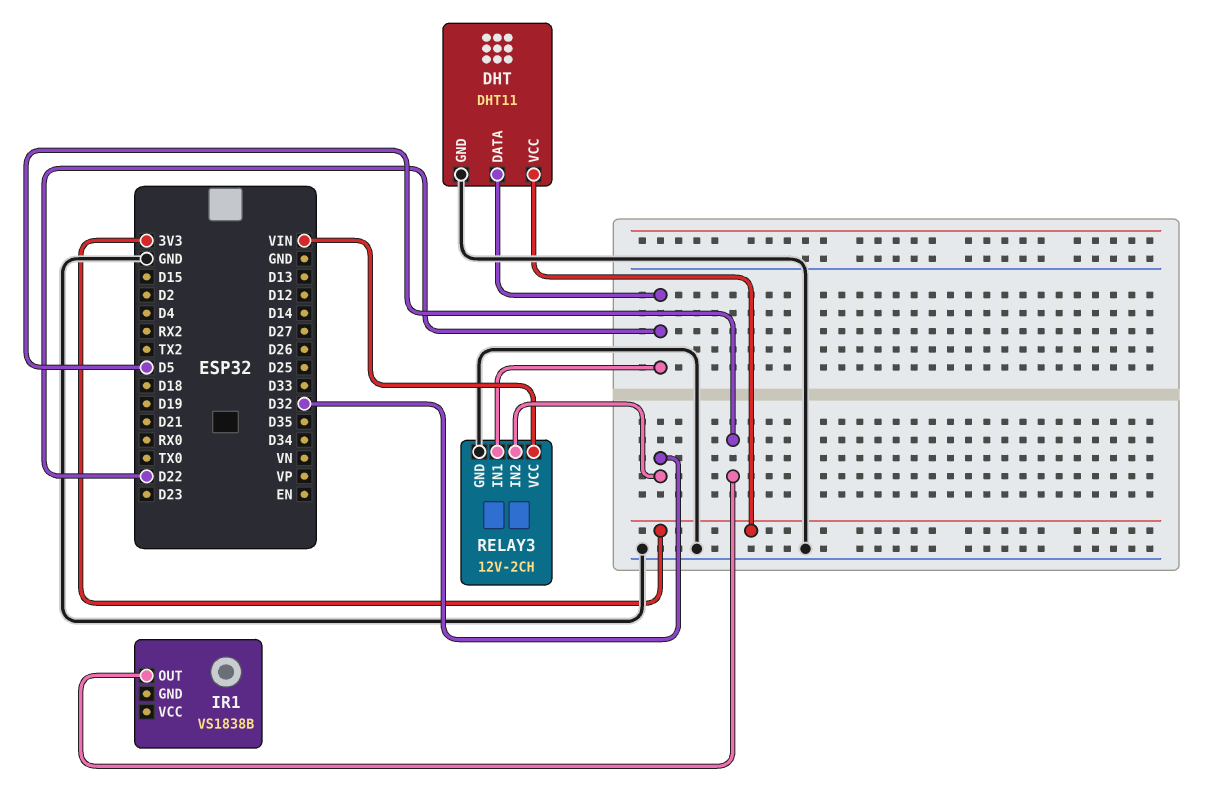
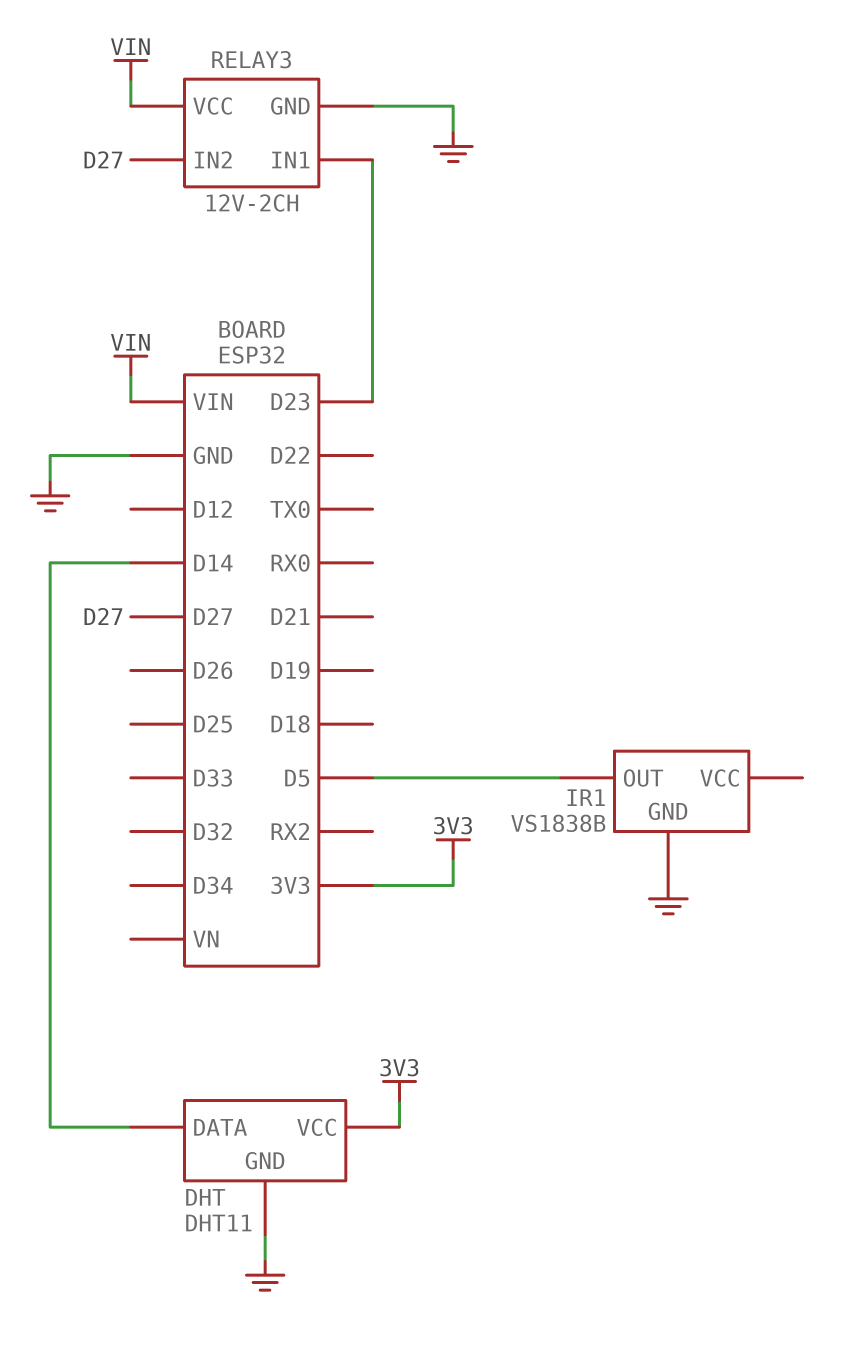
DHT pin DATA: D22 -> D14
IR1 pin GND: none -> GND
RELAY3 pin IN1: D22 -> D23
RELAY3 pin IN2: D32 -> D27

